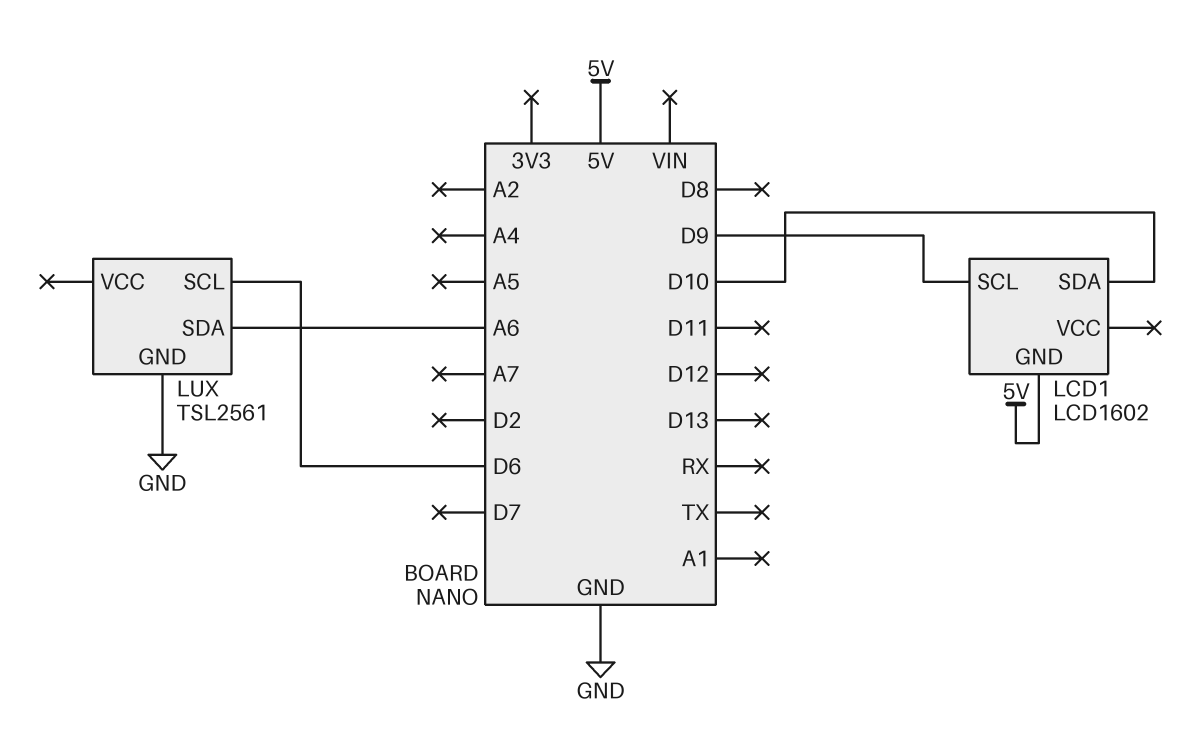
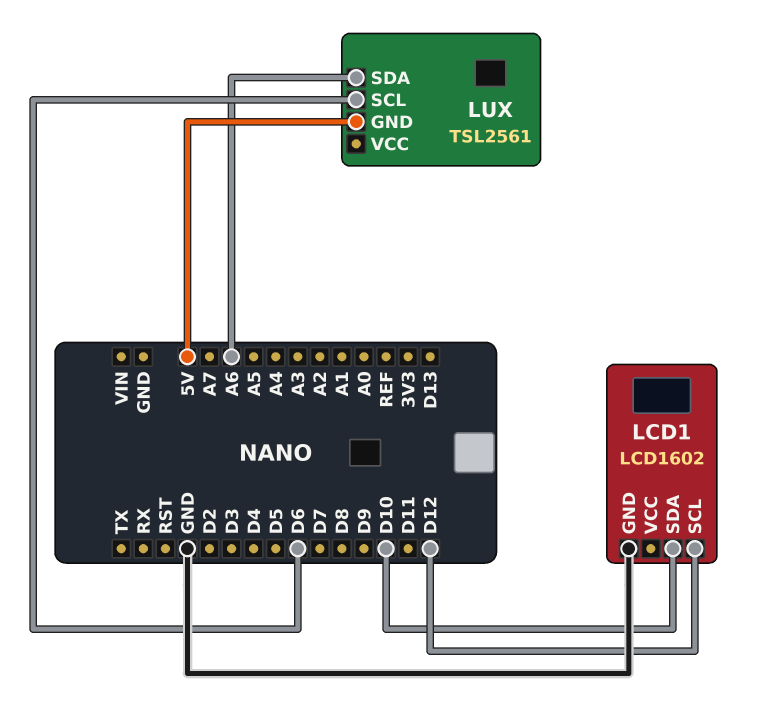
LCD1 pin GND: 5V -> GND
LCD1 pin SCL: D9 -> D12
LUX pin GND: GND -> 5V

